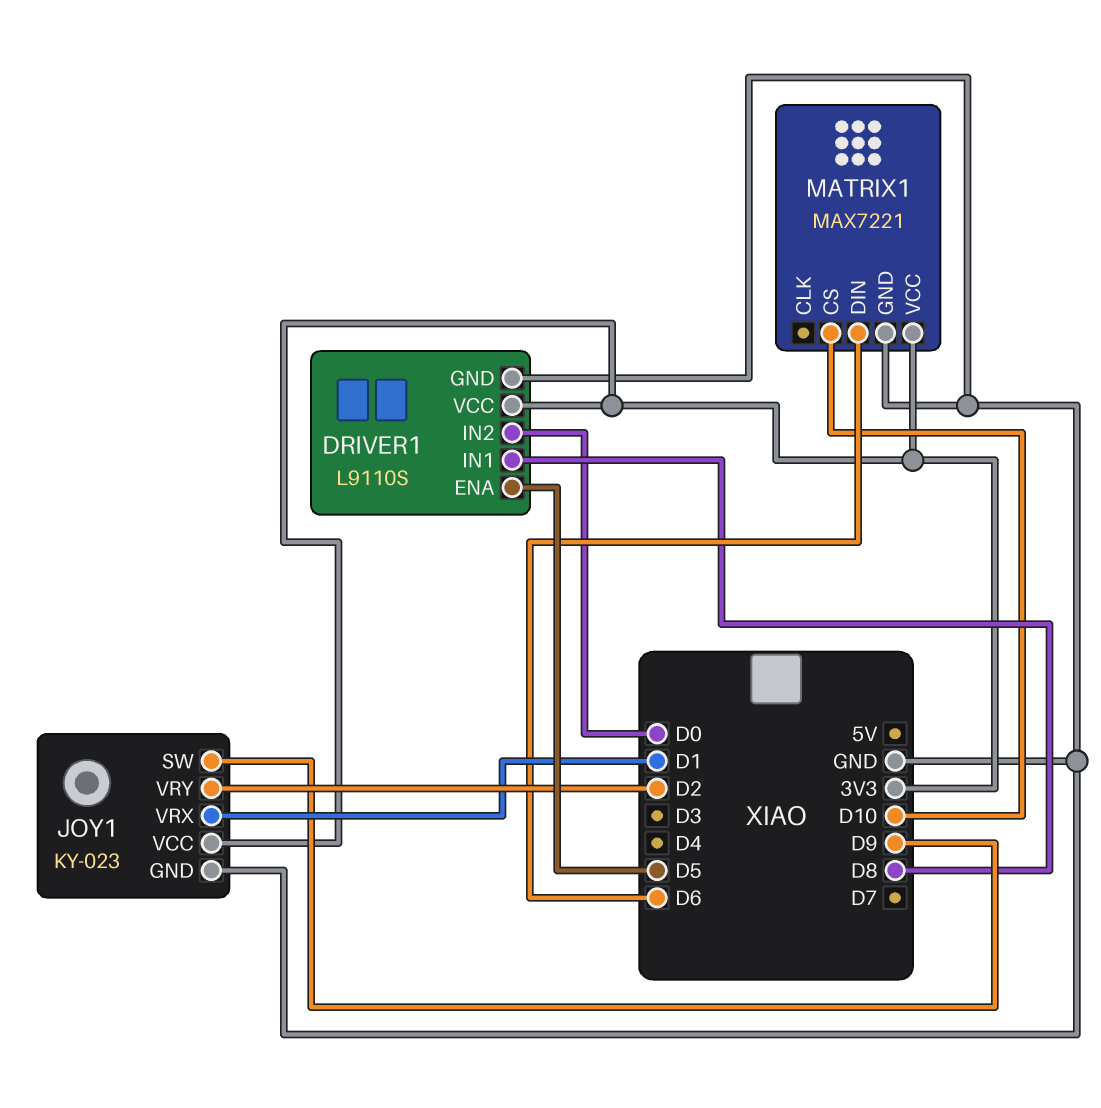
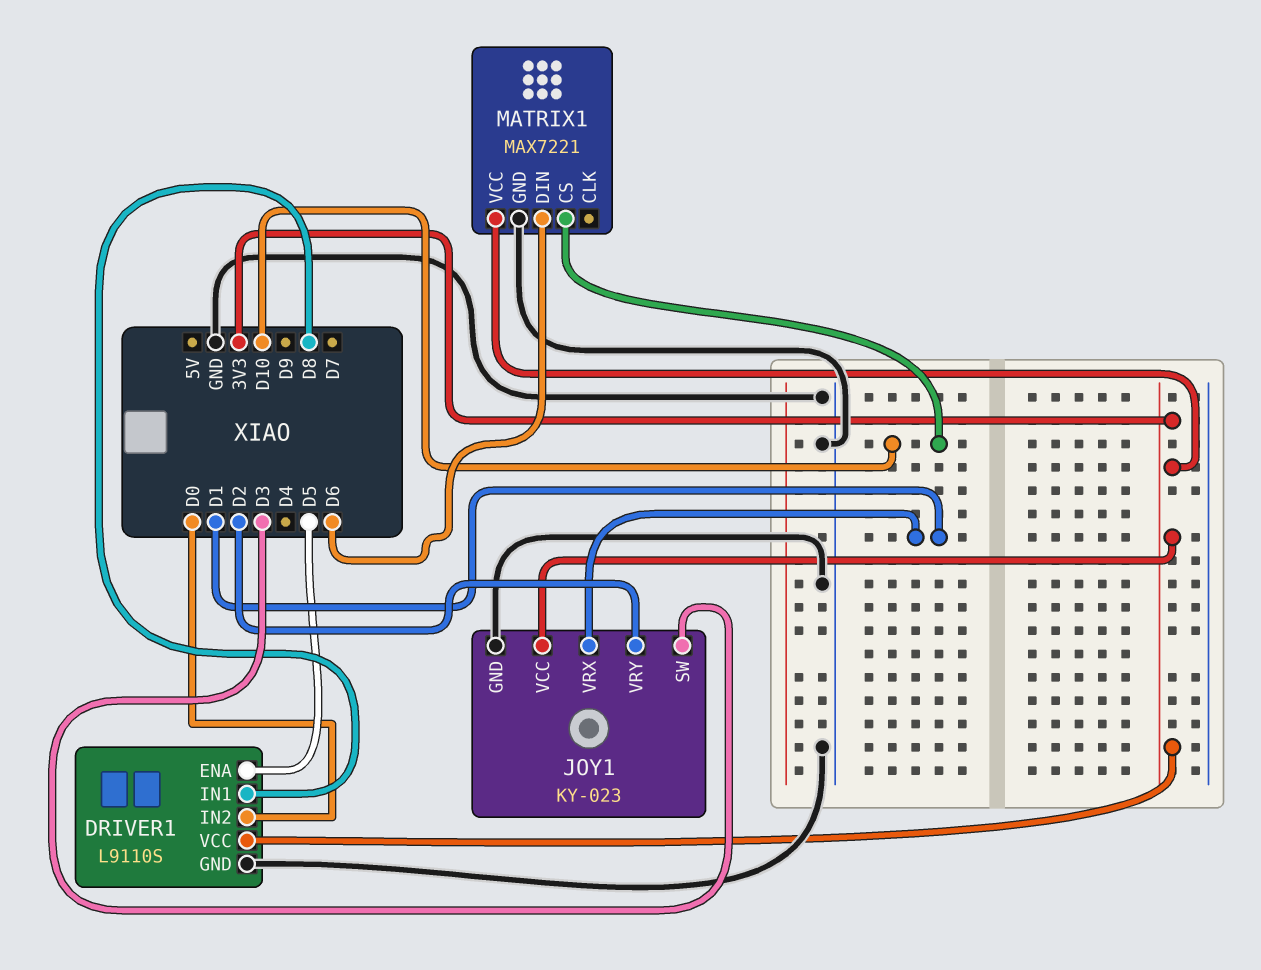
JOY1 pin SW: D9 -> D3

